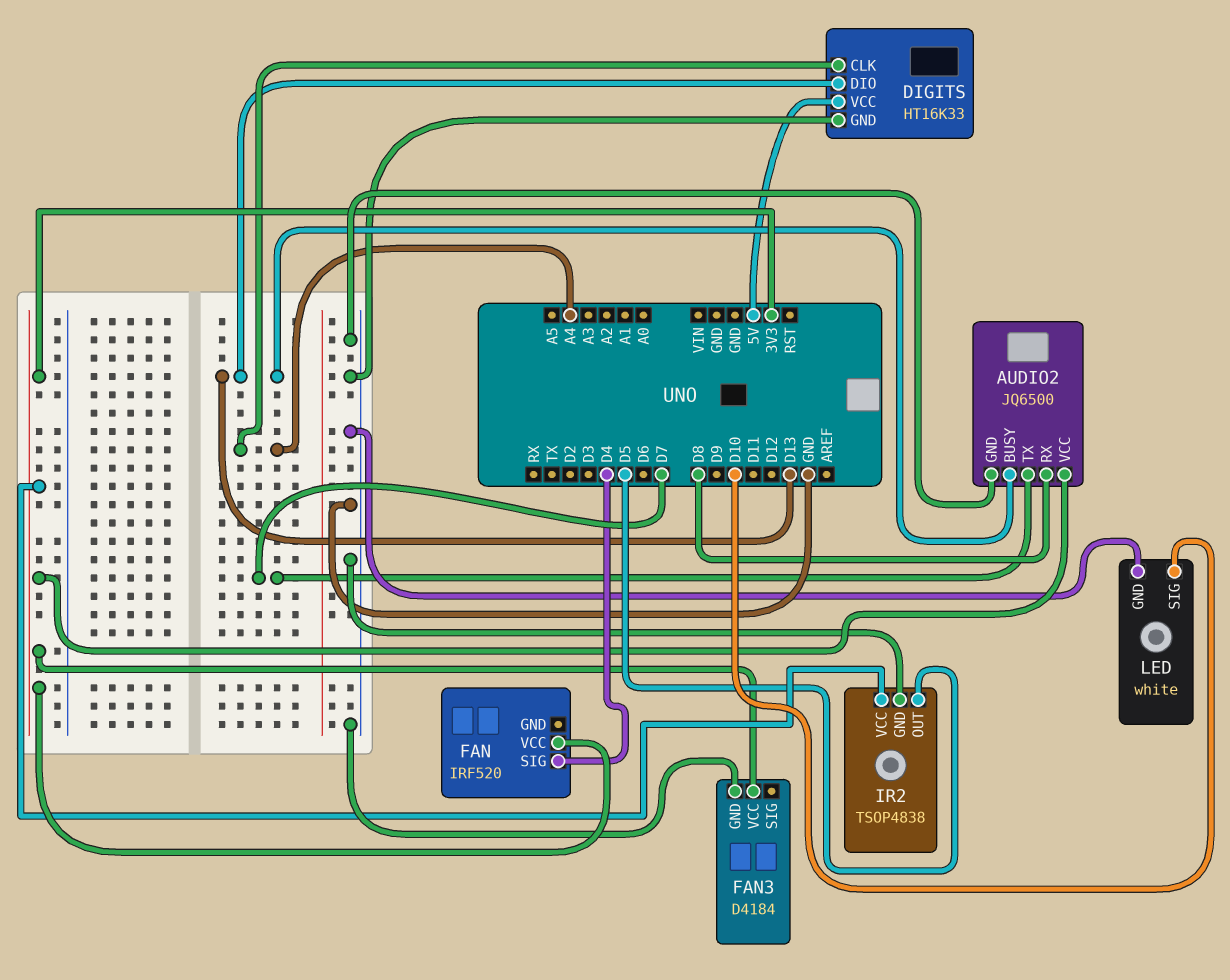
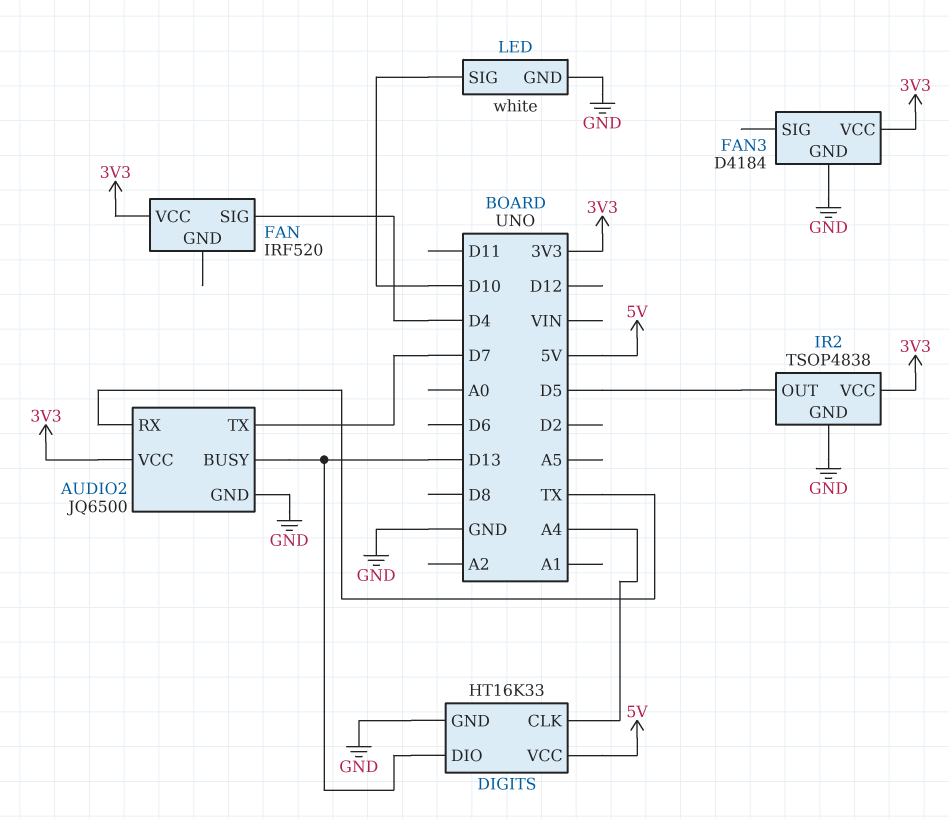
AUDIO2 pin RX: D8 -> TX

